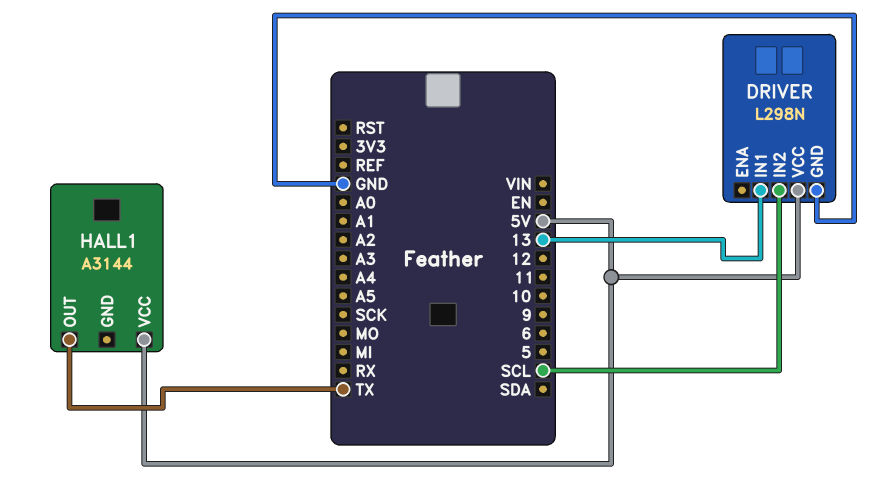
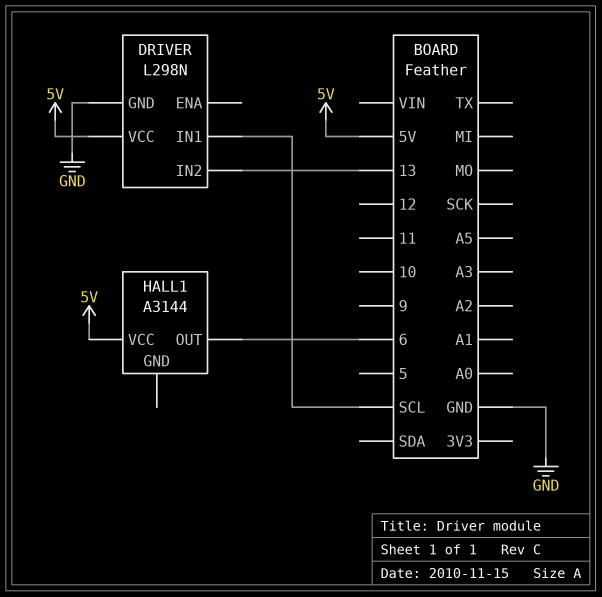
DRIVER pin IN1: 13 -> SCL
DRIVER pin IN2: SCL -> 13
HALL1 pin OUT: TX -> 6

